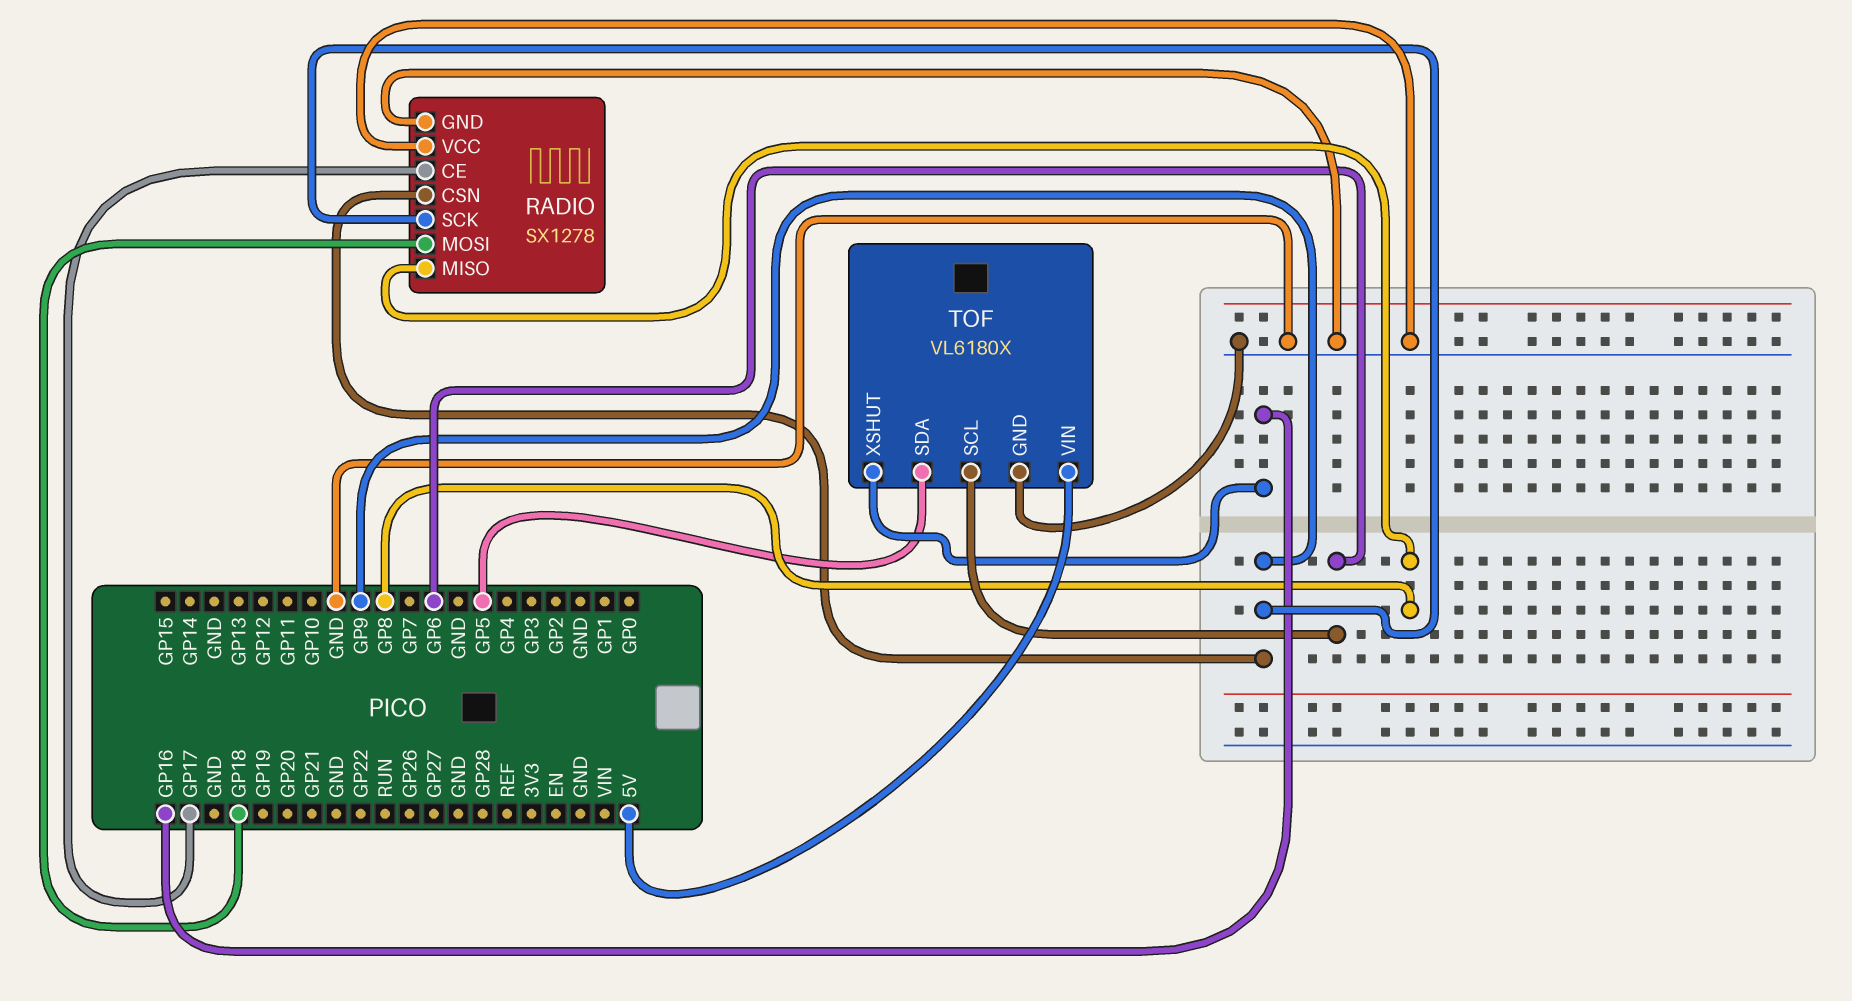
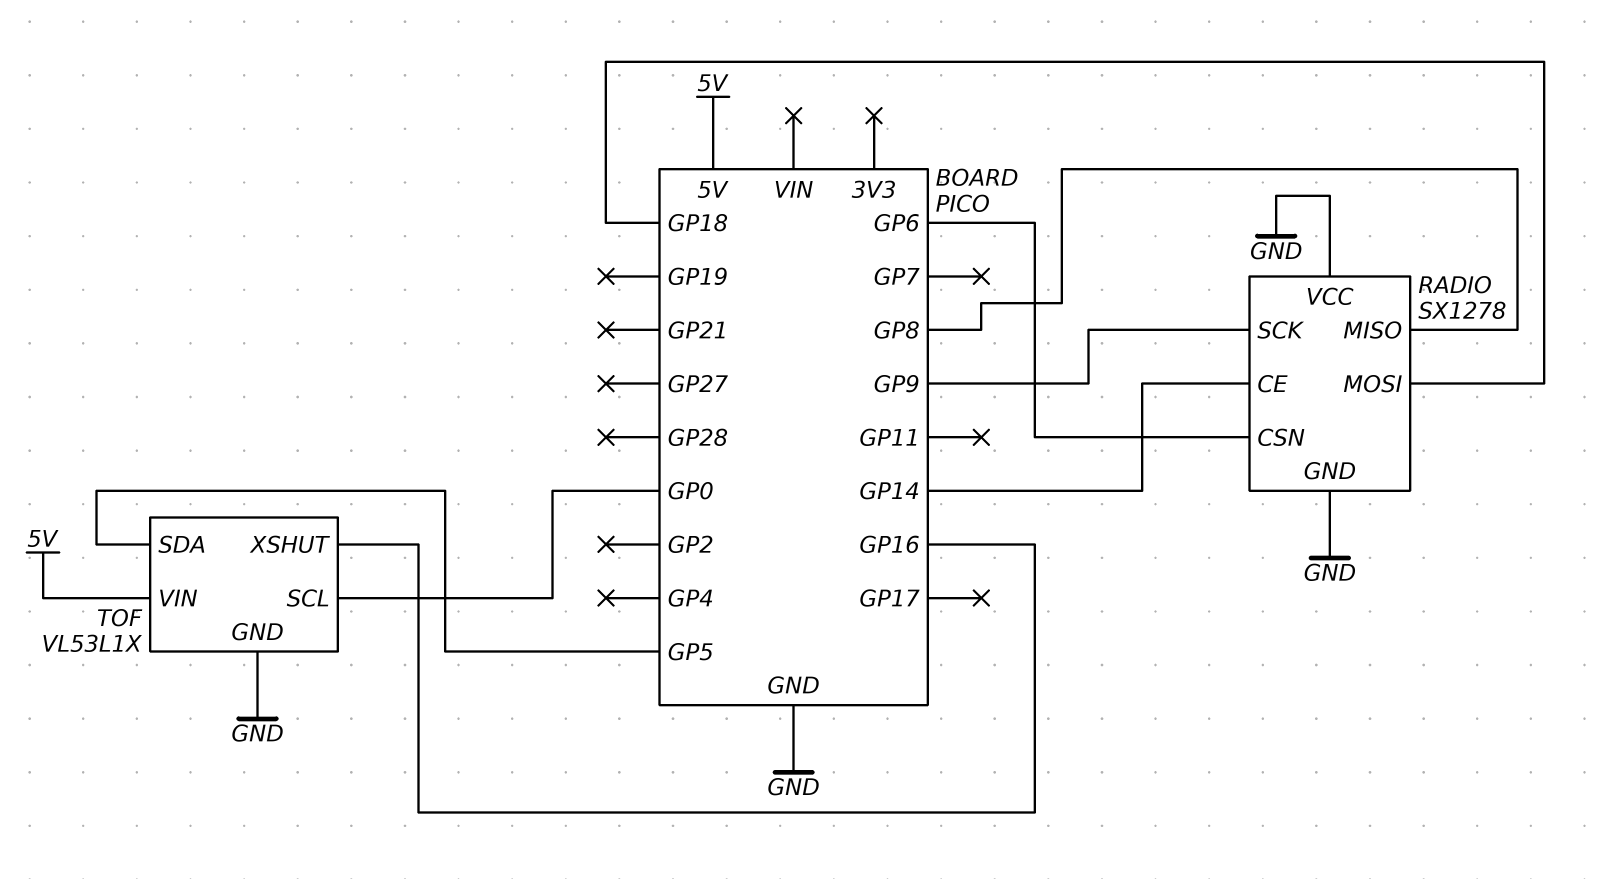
RADIO pin CE: GP17 -> GP14
RADIO pin CSN: GP9 -> GP6
TOF: VL6180X -> VL53L1X
TOF pin SCL: GP6 -> GP0

